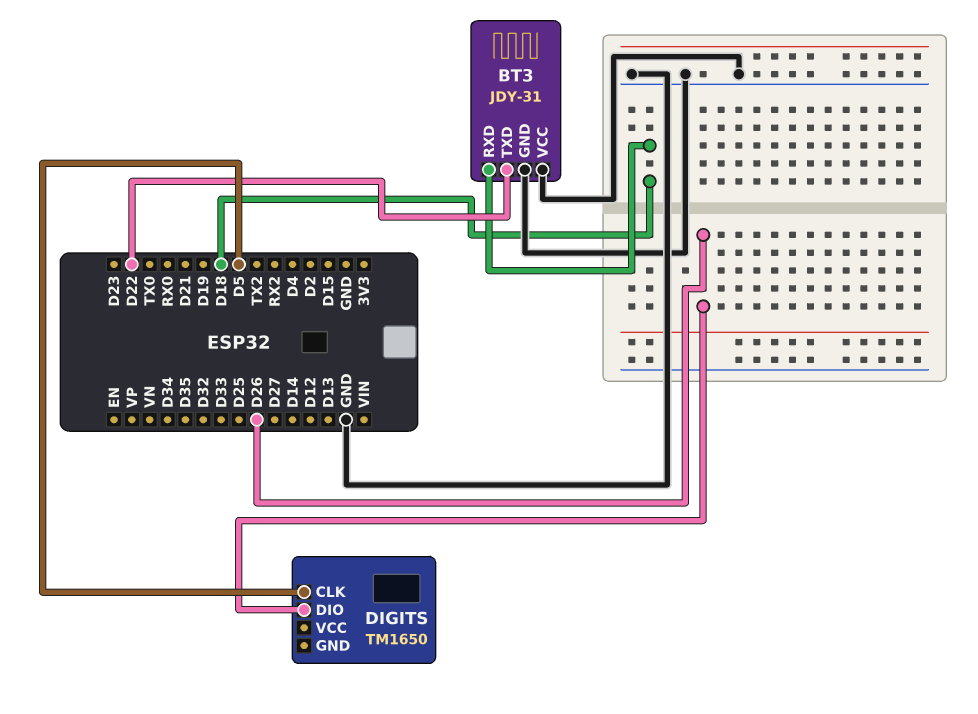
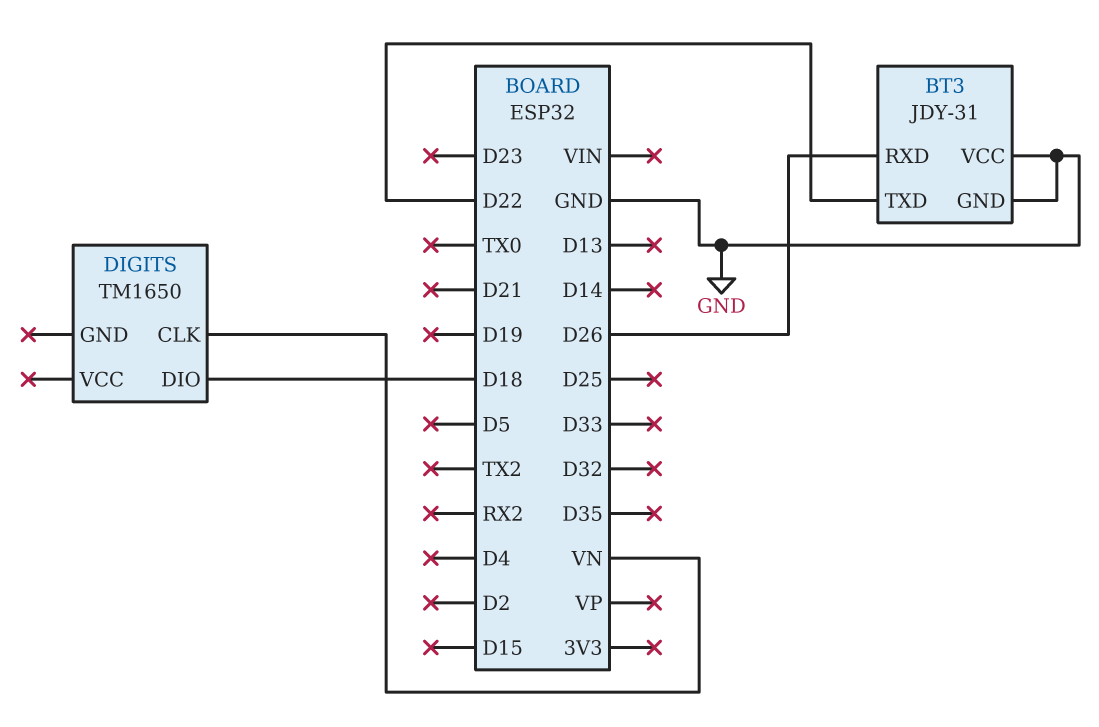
BT3 pin RXD: D18 -> D26
DIGITS pin CLK: D5 -> VN
DIGITS pin DIO: D26 -> D18

